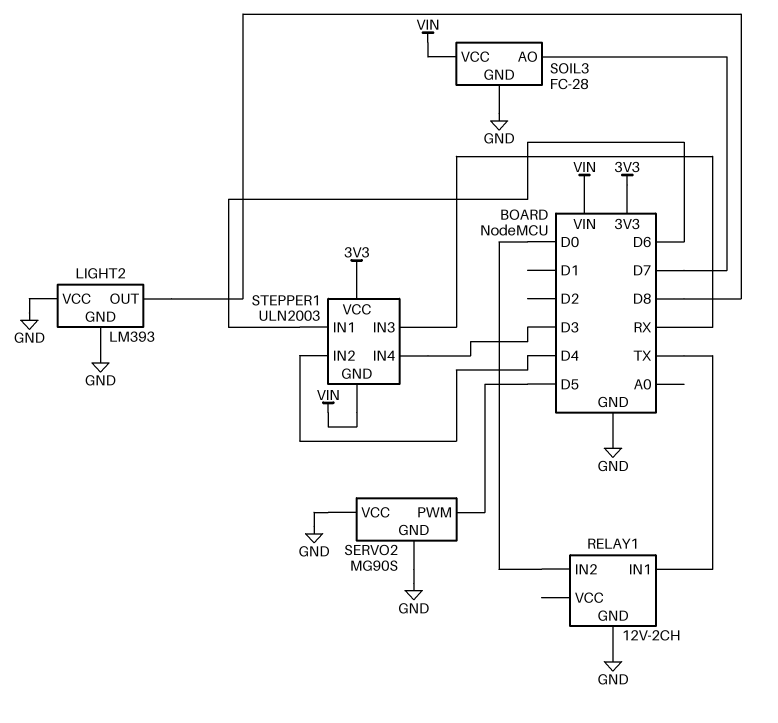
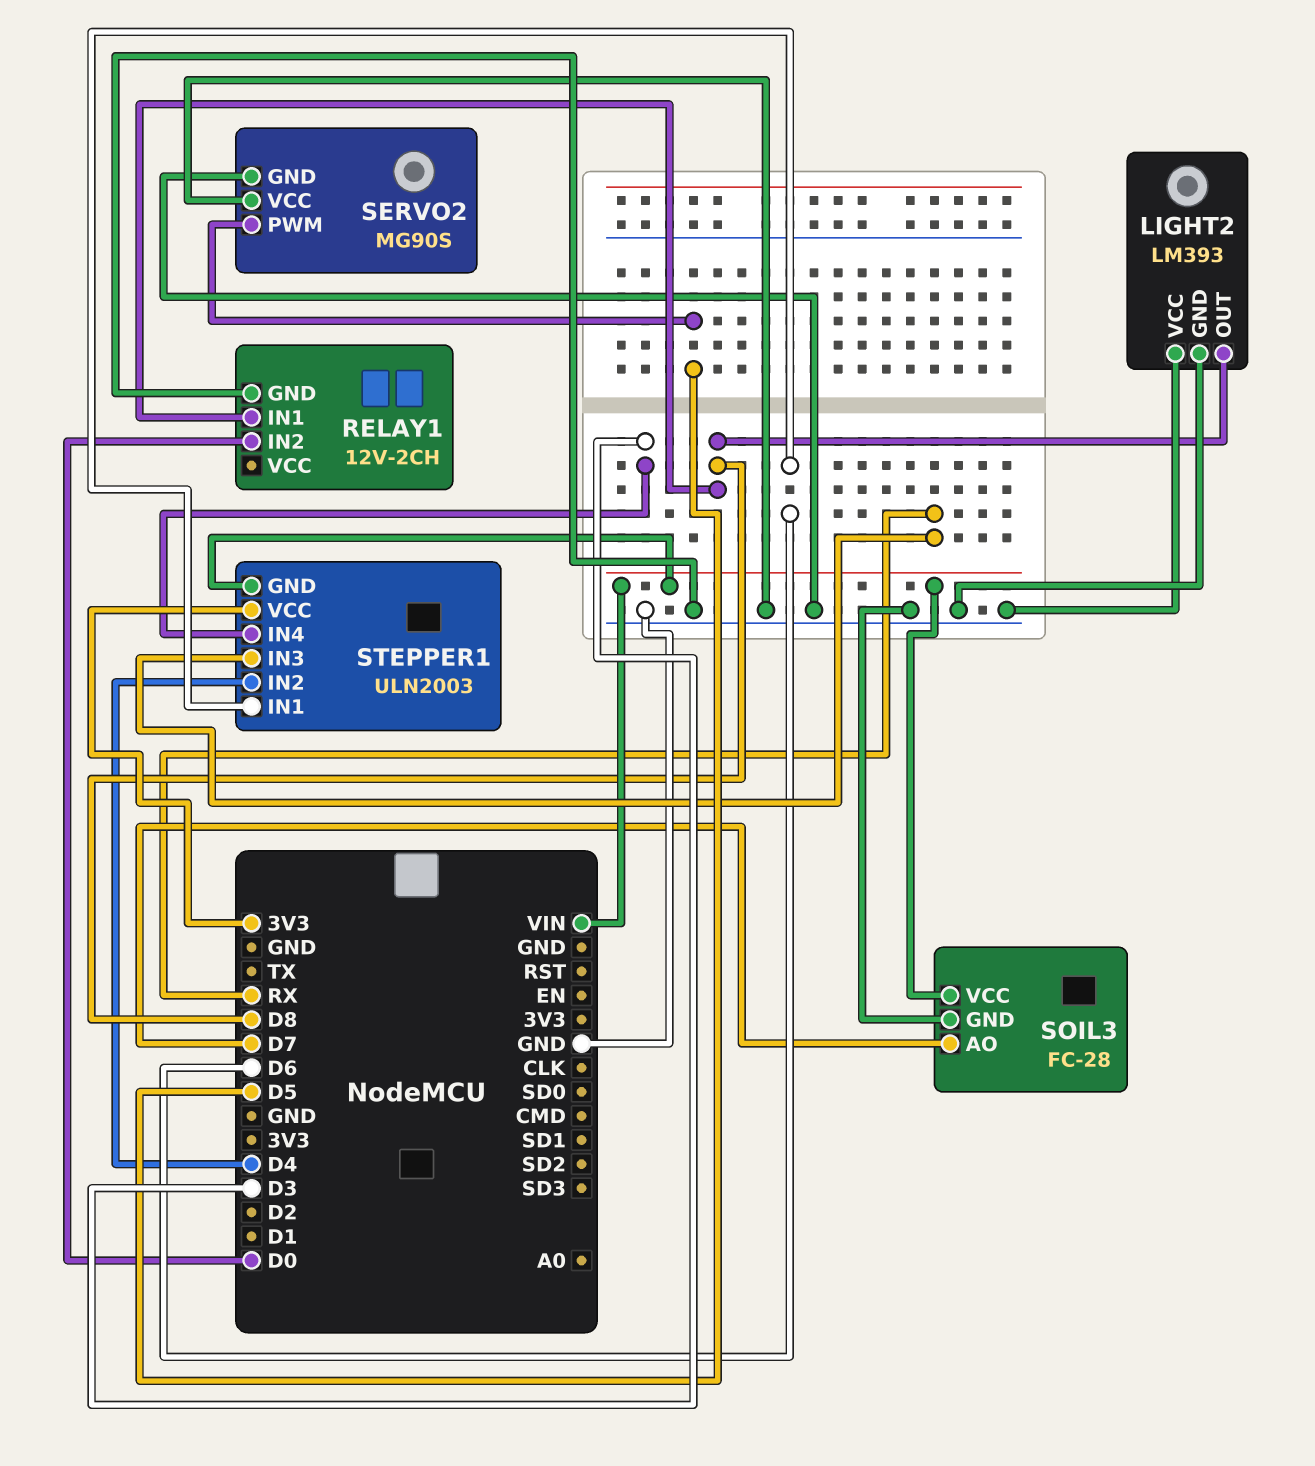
RELAY1 pin IN1: TX -> D8

